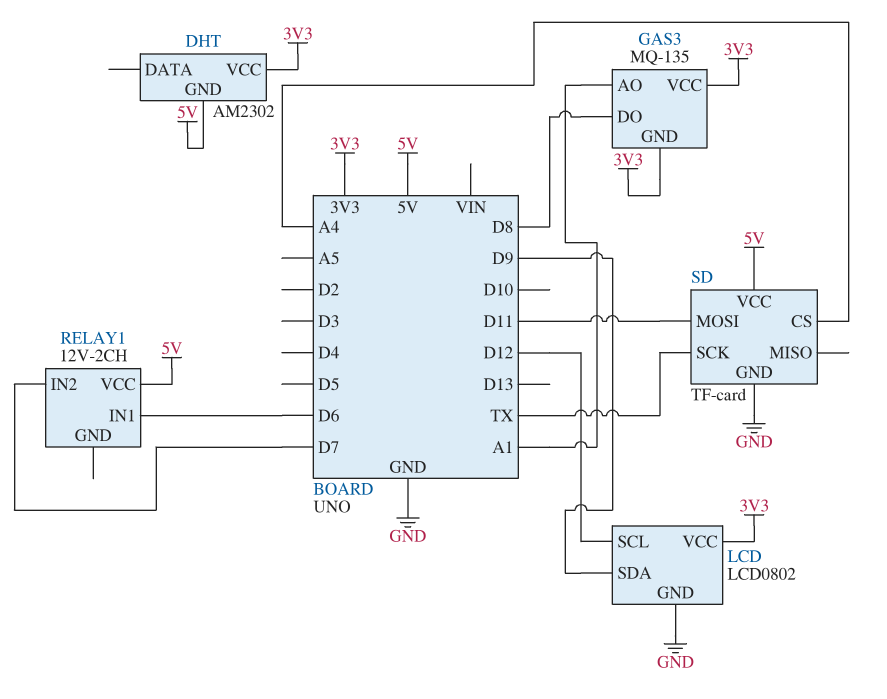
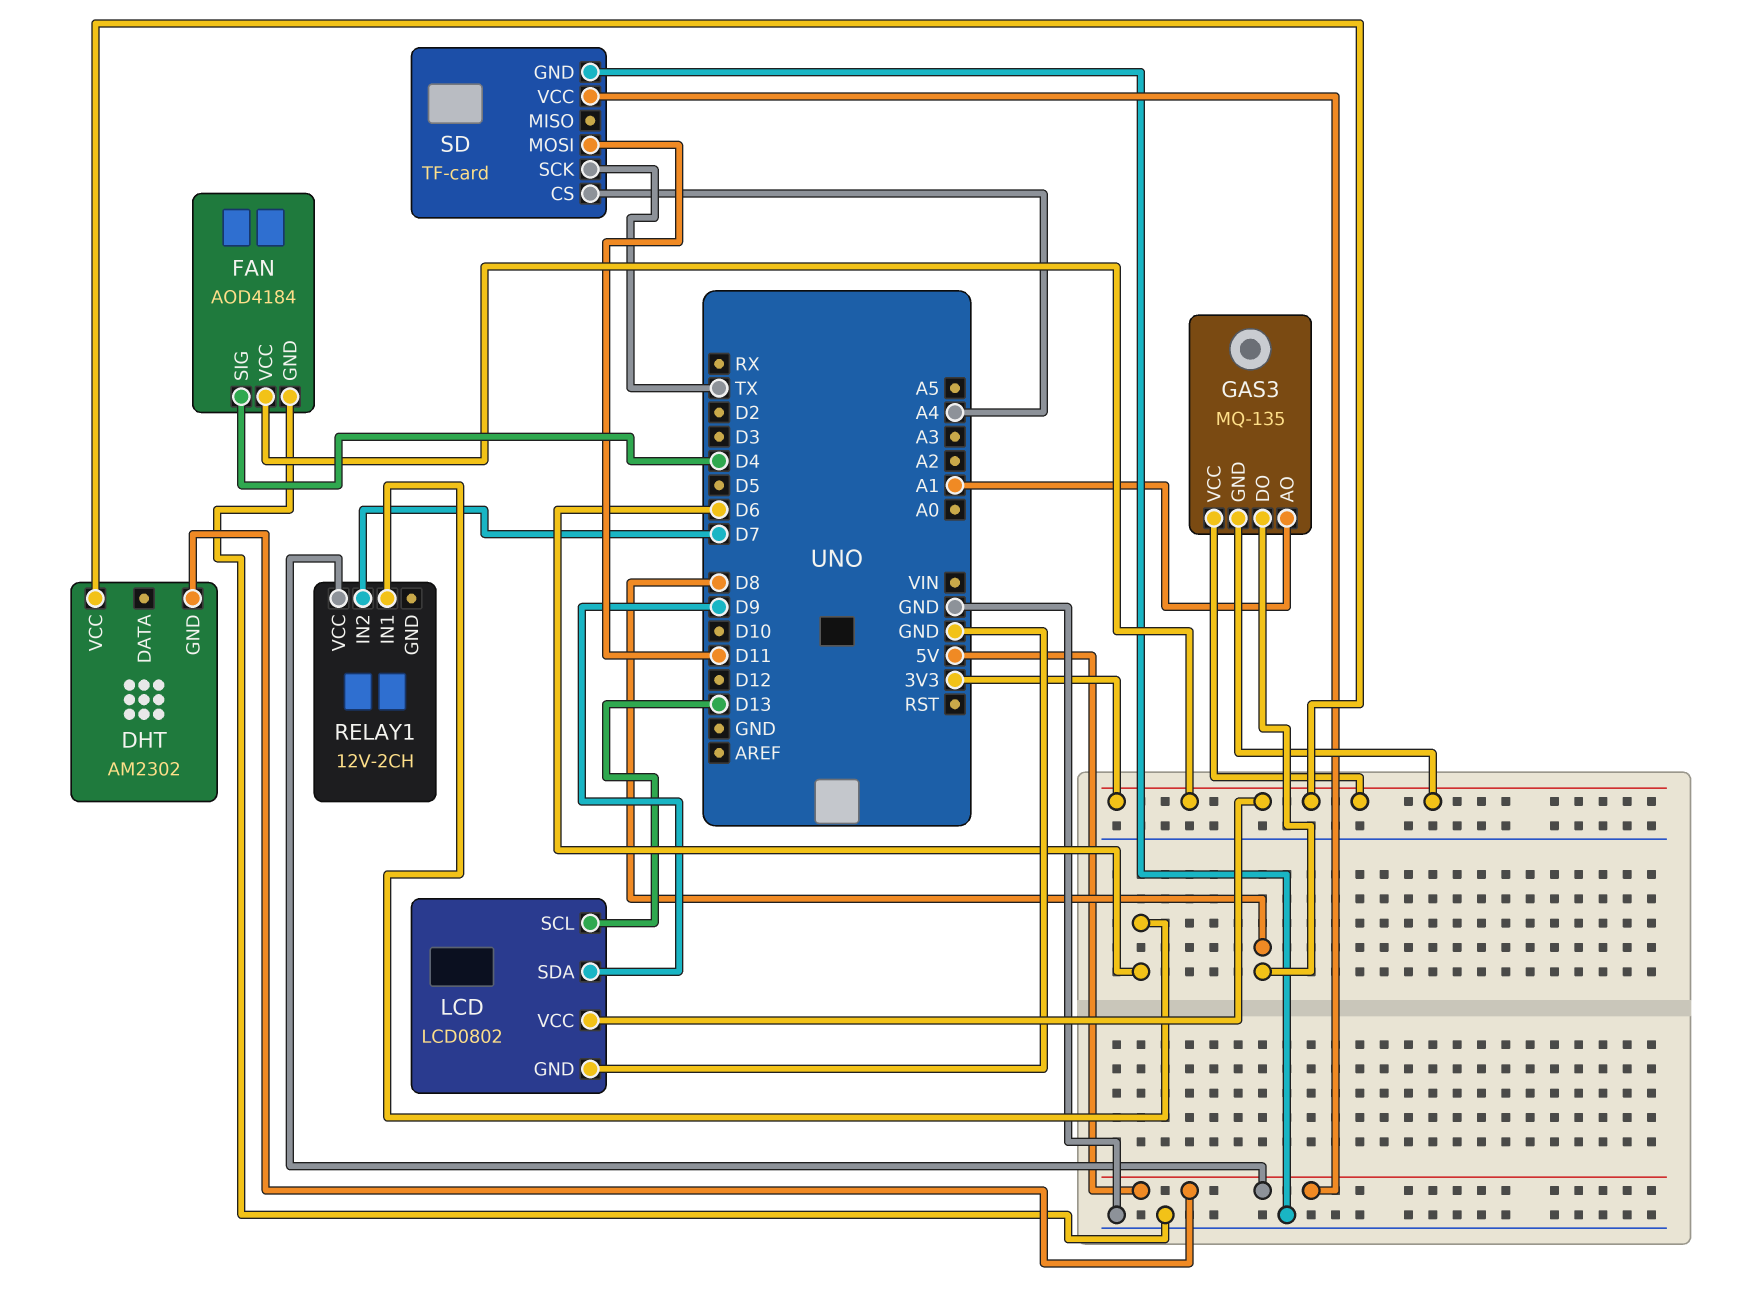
FAN: none -> AOD4184
FAN pin GND: none -> GND
FAN pin SIG: none -> D4
FAN pin VCC: none -> 3V3
LCD pin SCL: D12 -> D13

